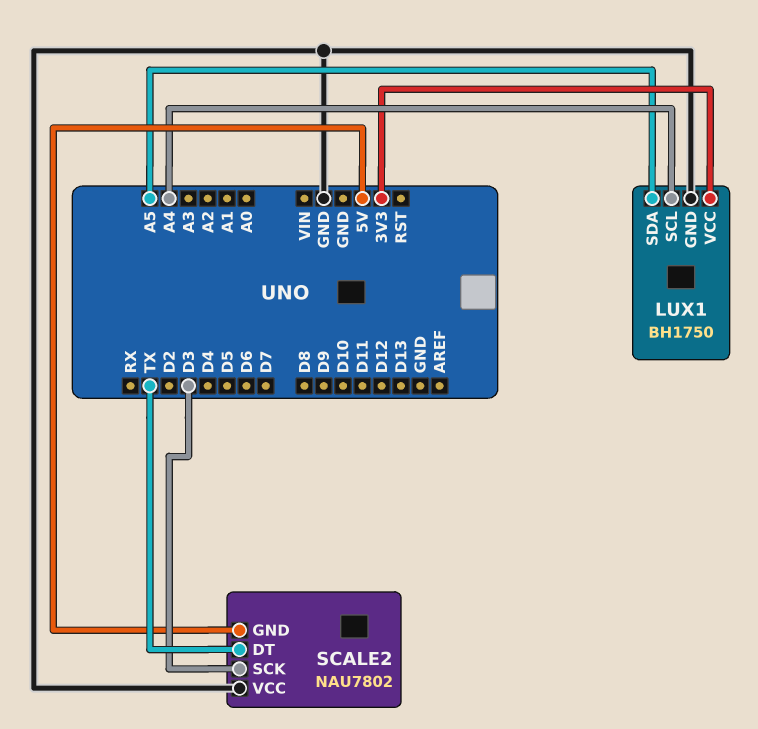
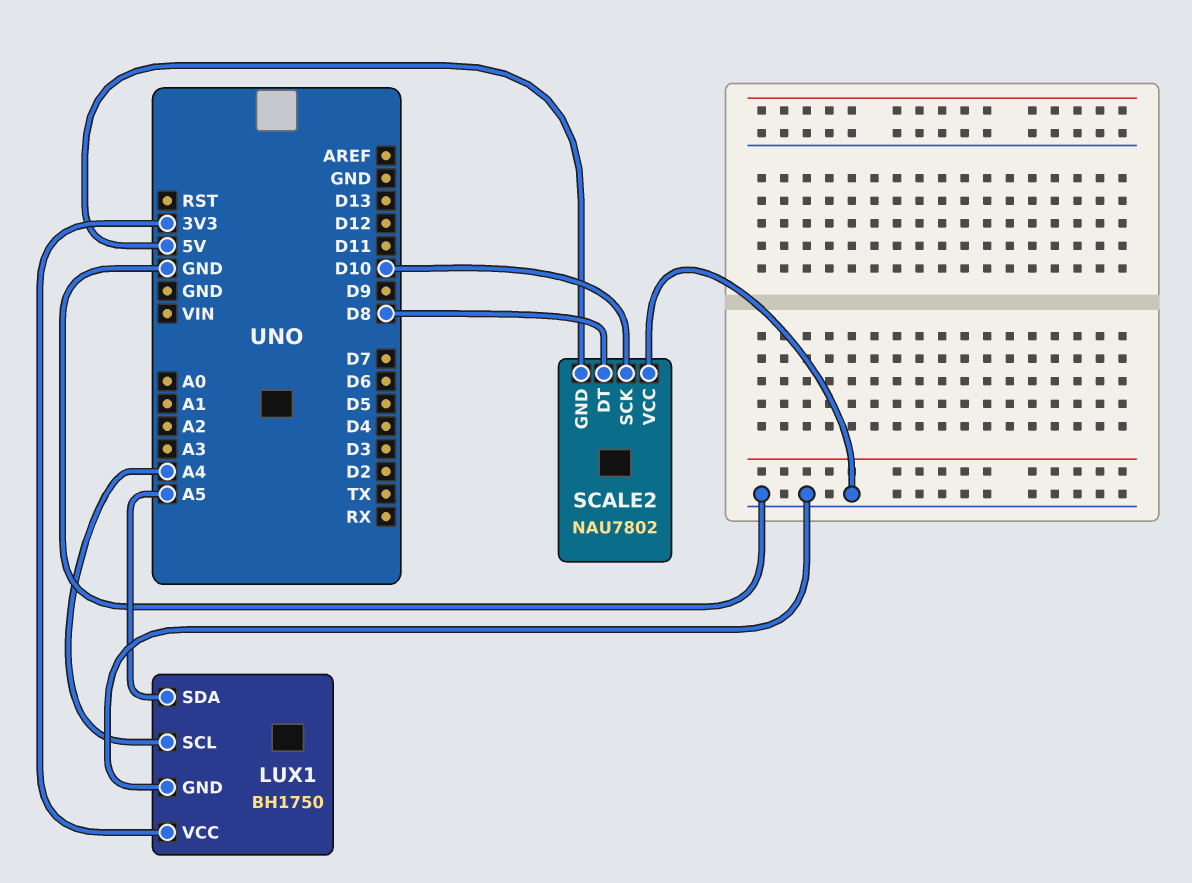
SCALE2 pin DT: TX -> D8
SCALE2 pin SCK: D3 -> D10

